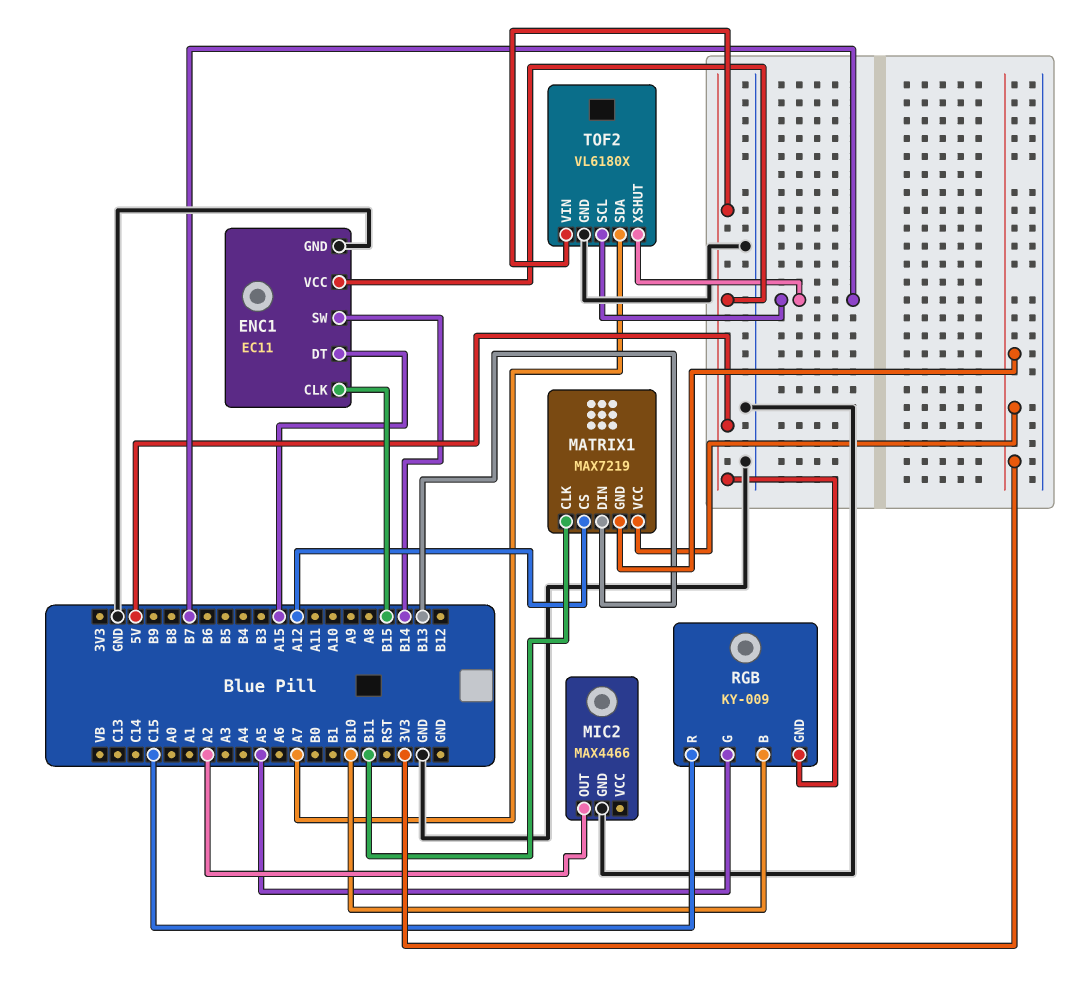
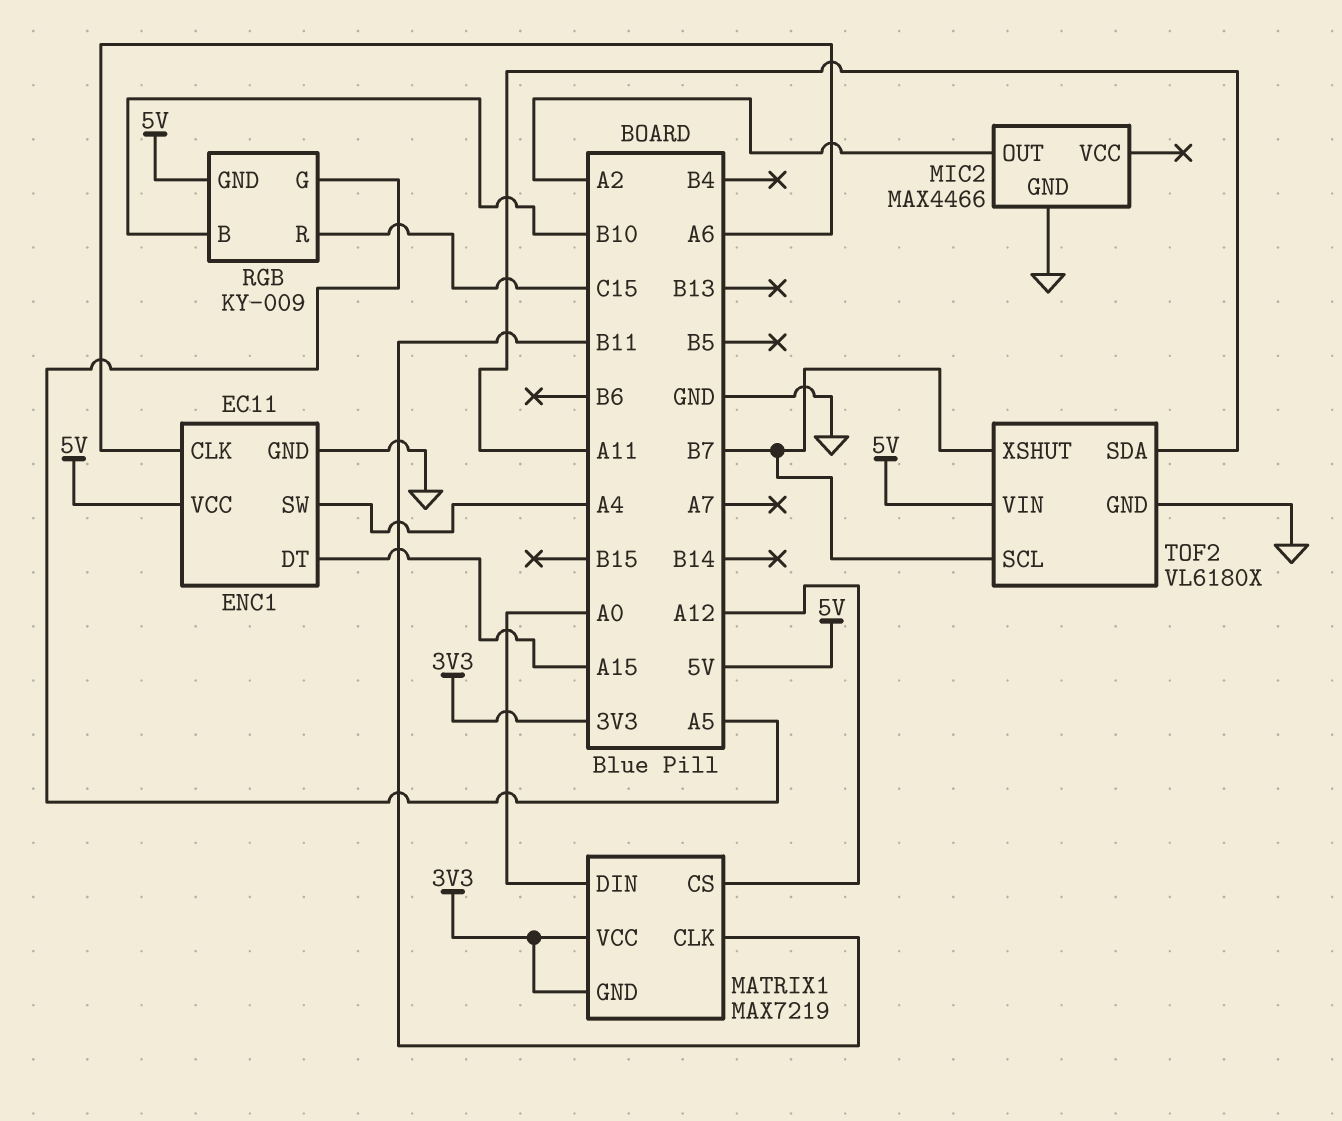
ENC1 pin CLK: B15 -> A6
ENC1 pin SW: B14 -> A4
MATRIX1 pin DIN: B13 -> A0
TOF2 pin SDA: A7 -> A11

